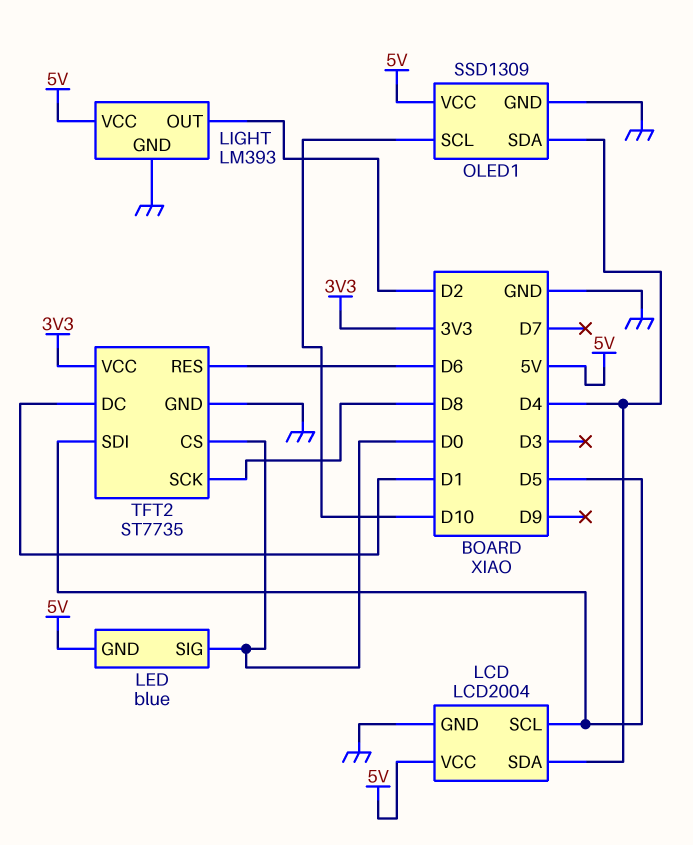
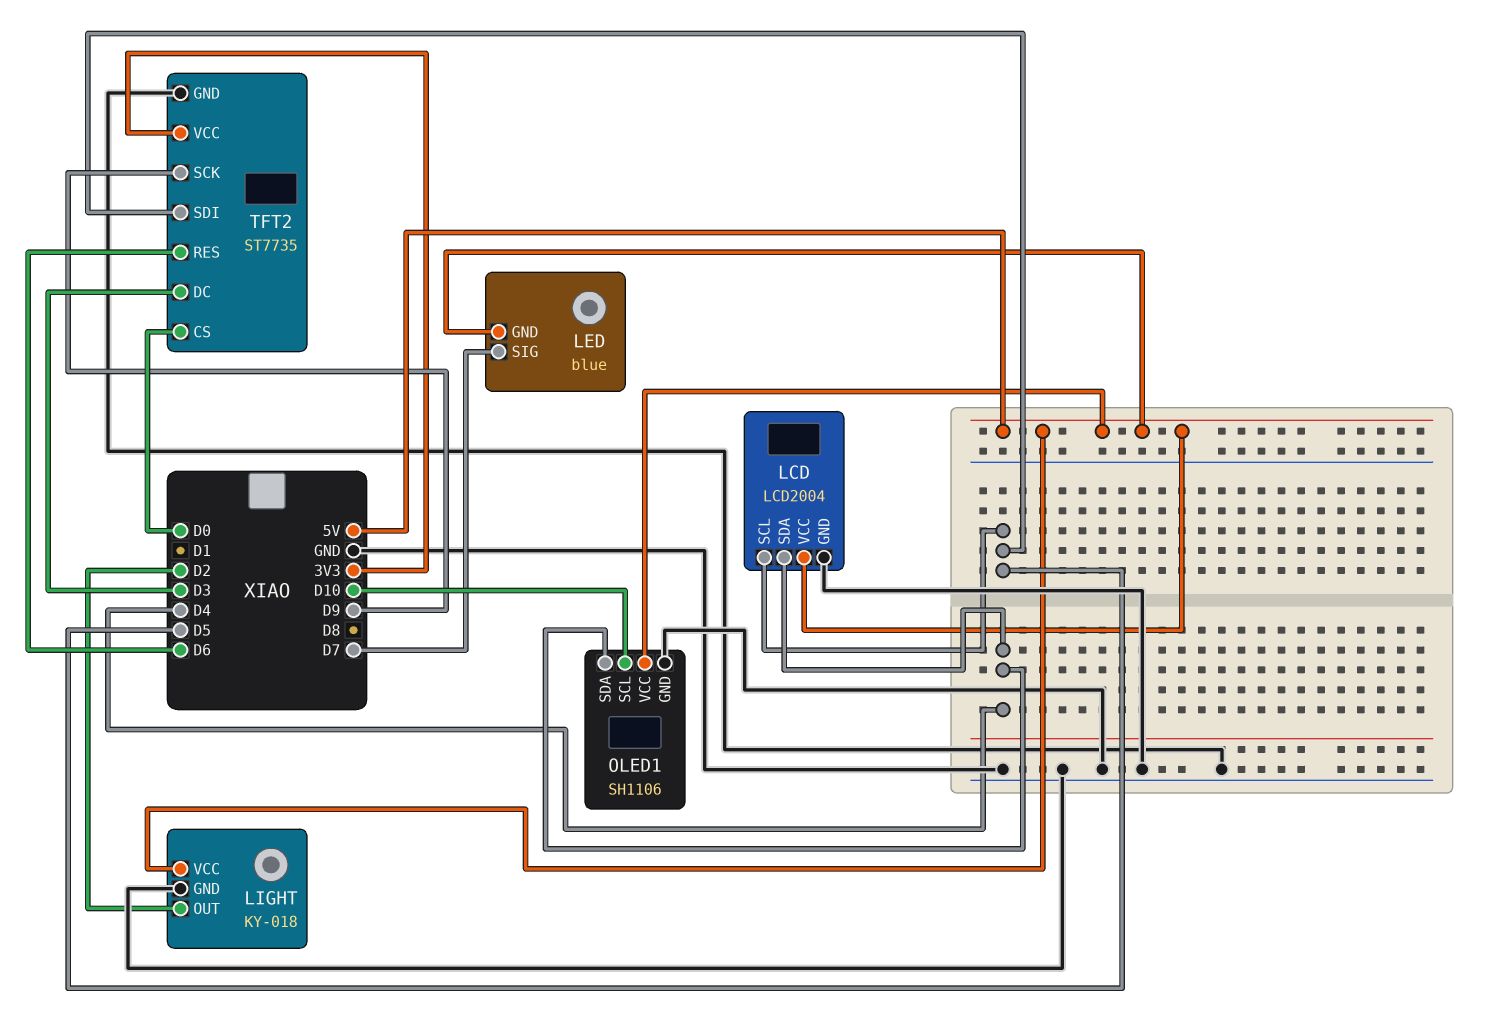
LED pin SIG: D0 -> D7
LIGHT: LM393 -> KY-018
OLED1: SSD1309 -> SH1106
TFT2 pin DC: D1 -> D3
TFT2 pin SCK: D8 -> D9

